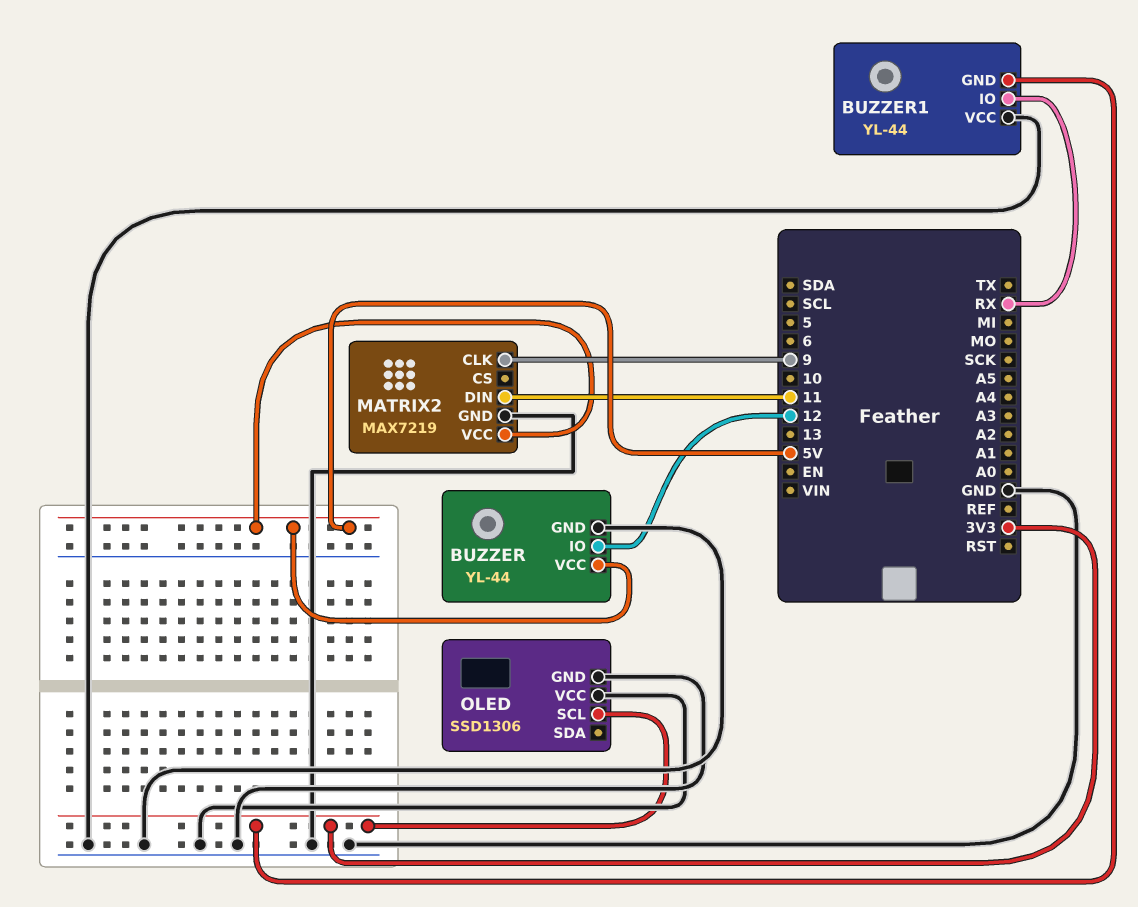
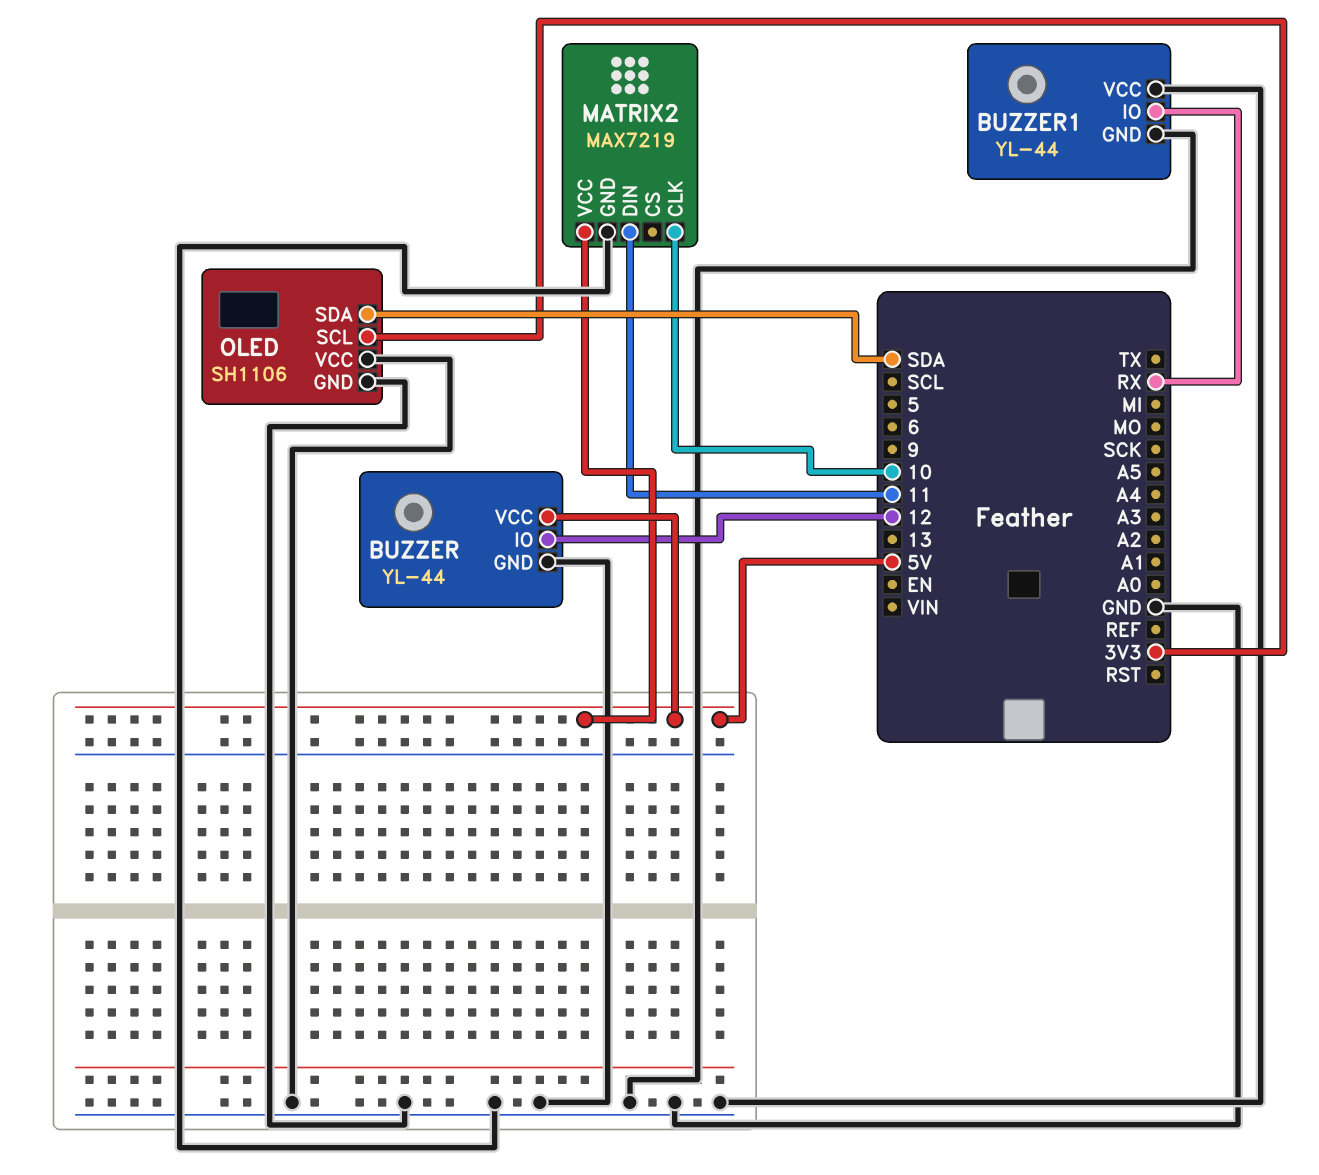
BUZZER1 pin GND: 3V3 -> GND
MATRIX2 pin CLK: 9 -> 10
OLED: SSD1306 -> SH1106
OLED pin SDA: none -> SDA

